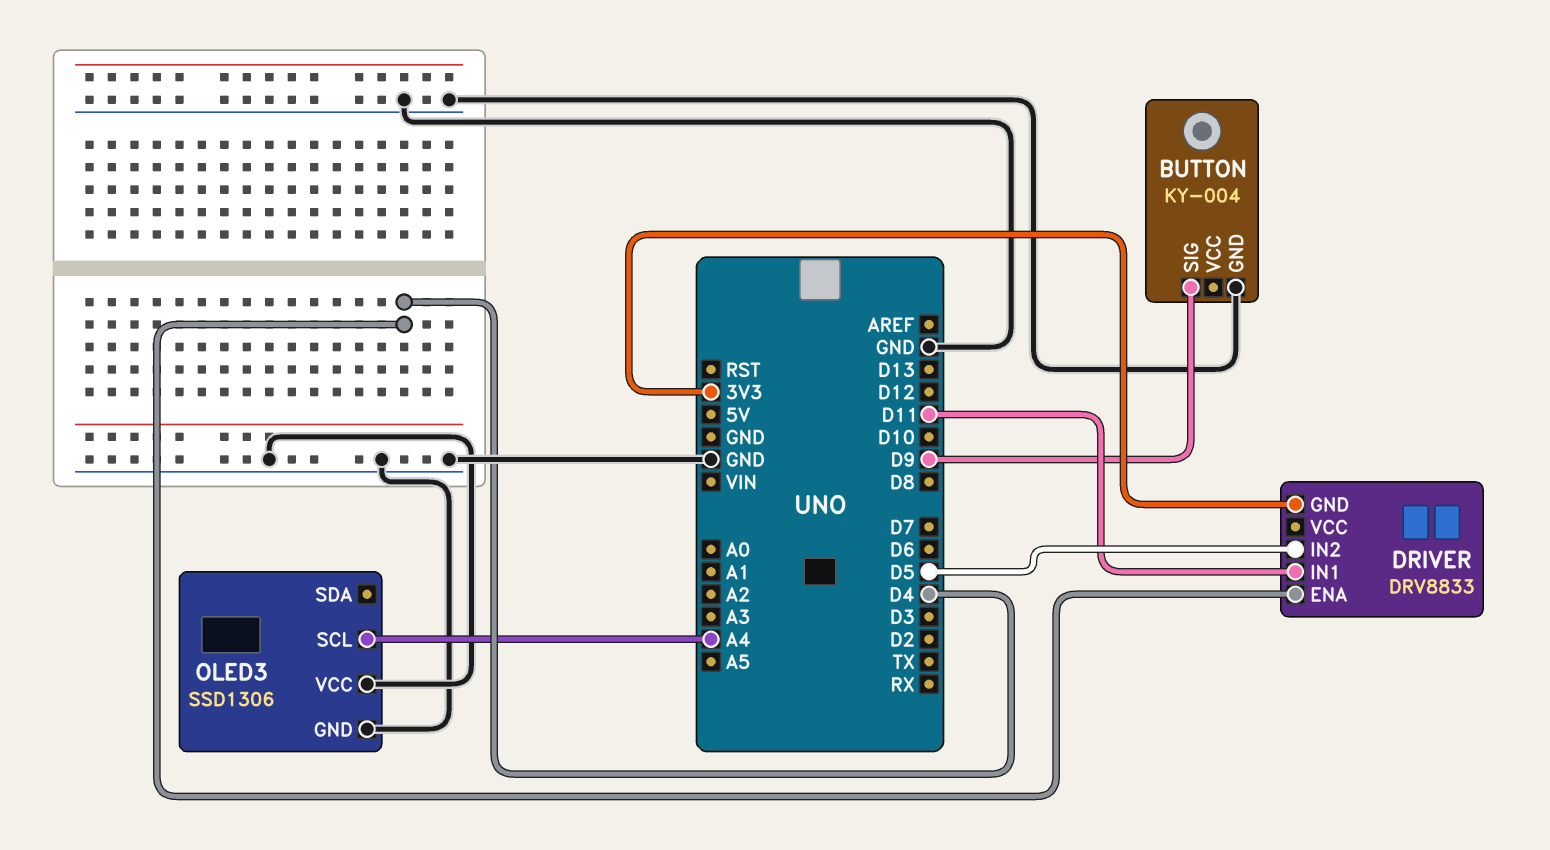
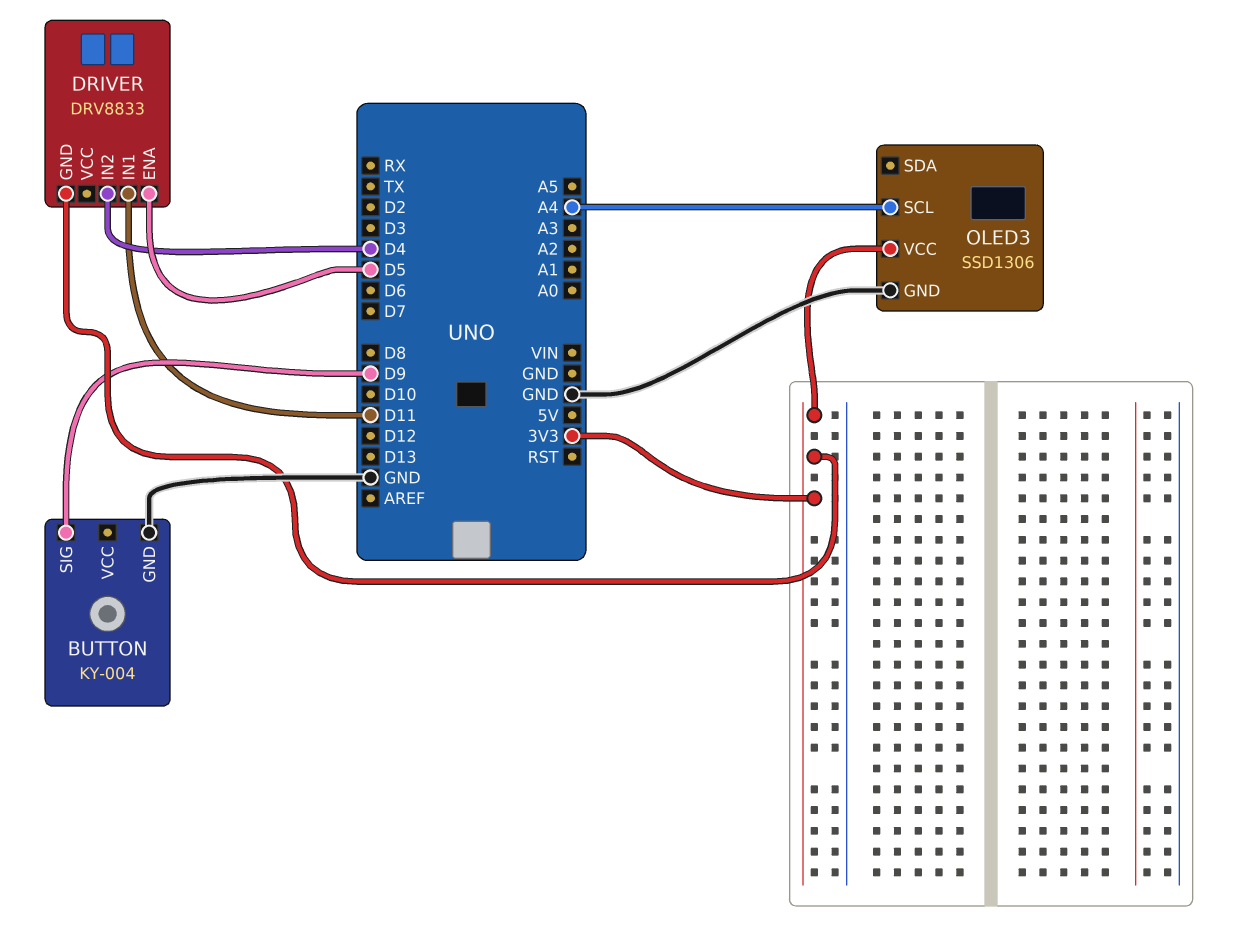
DRIVER pin ENA: D4 -> D5
DRIVER pin IN2: D5 -> D4
OLED3 pin VCC: GND -> 3V3

